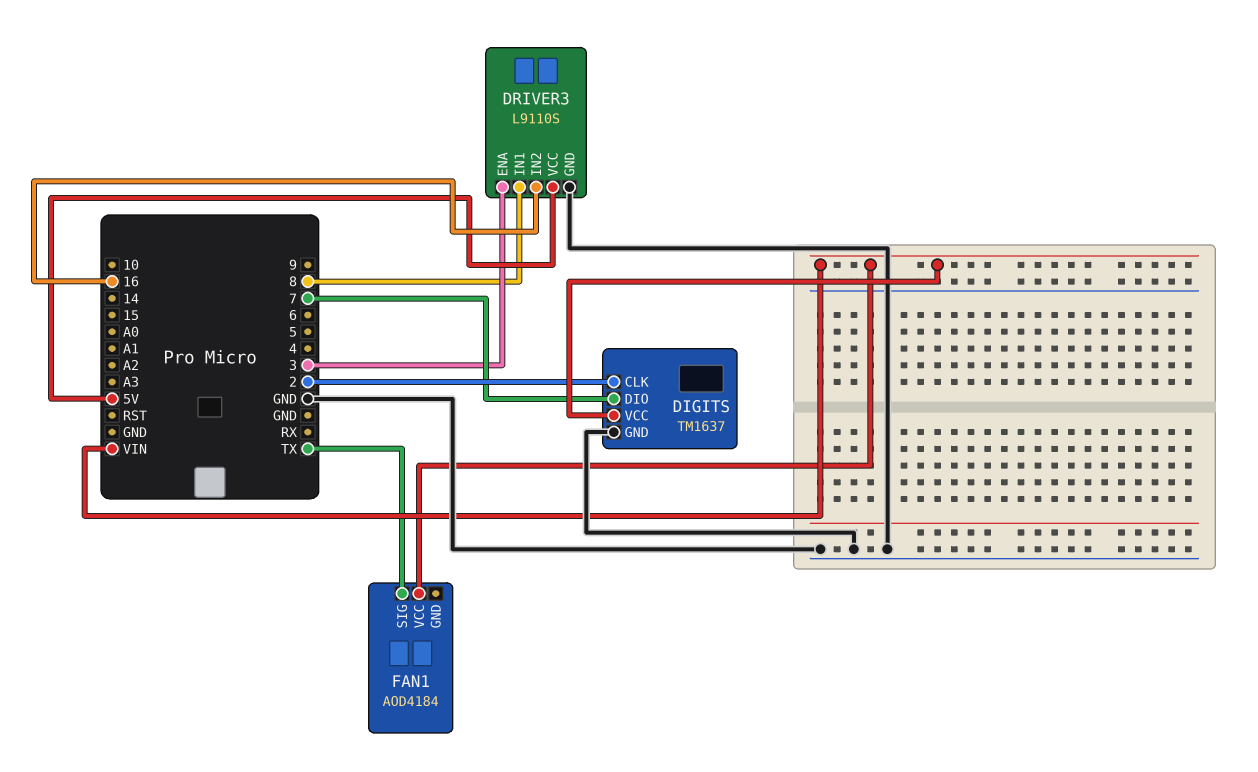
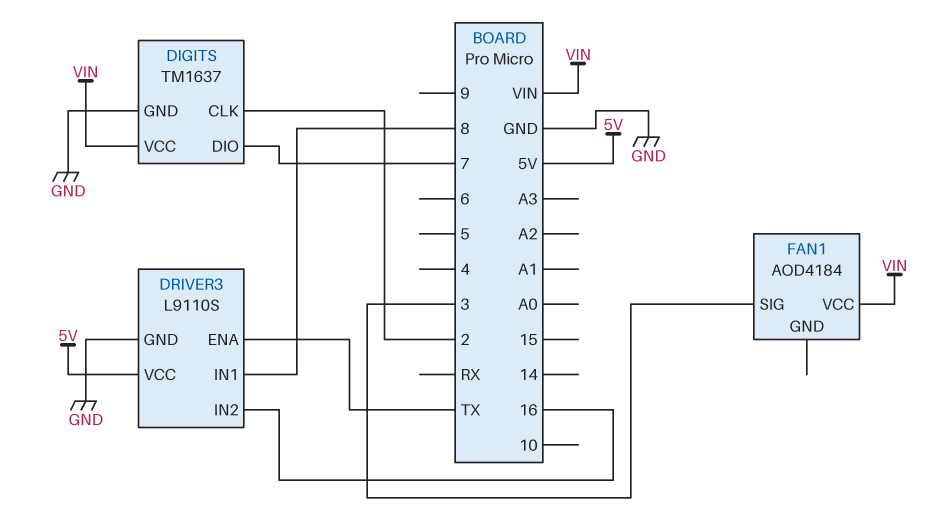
DRIVER3 pin ENA: 3 -> TX
FAN1 pin SIG: TX -> 3

